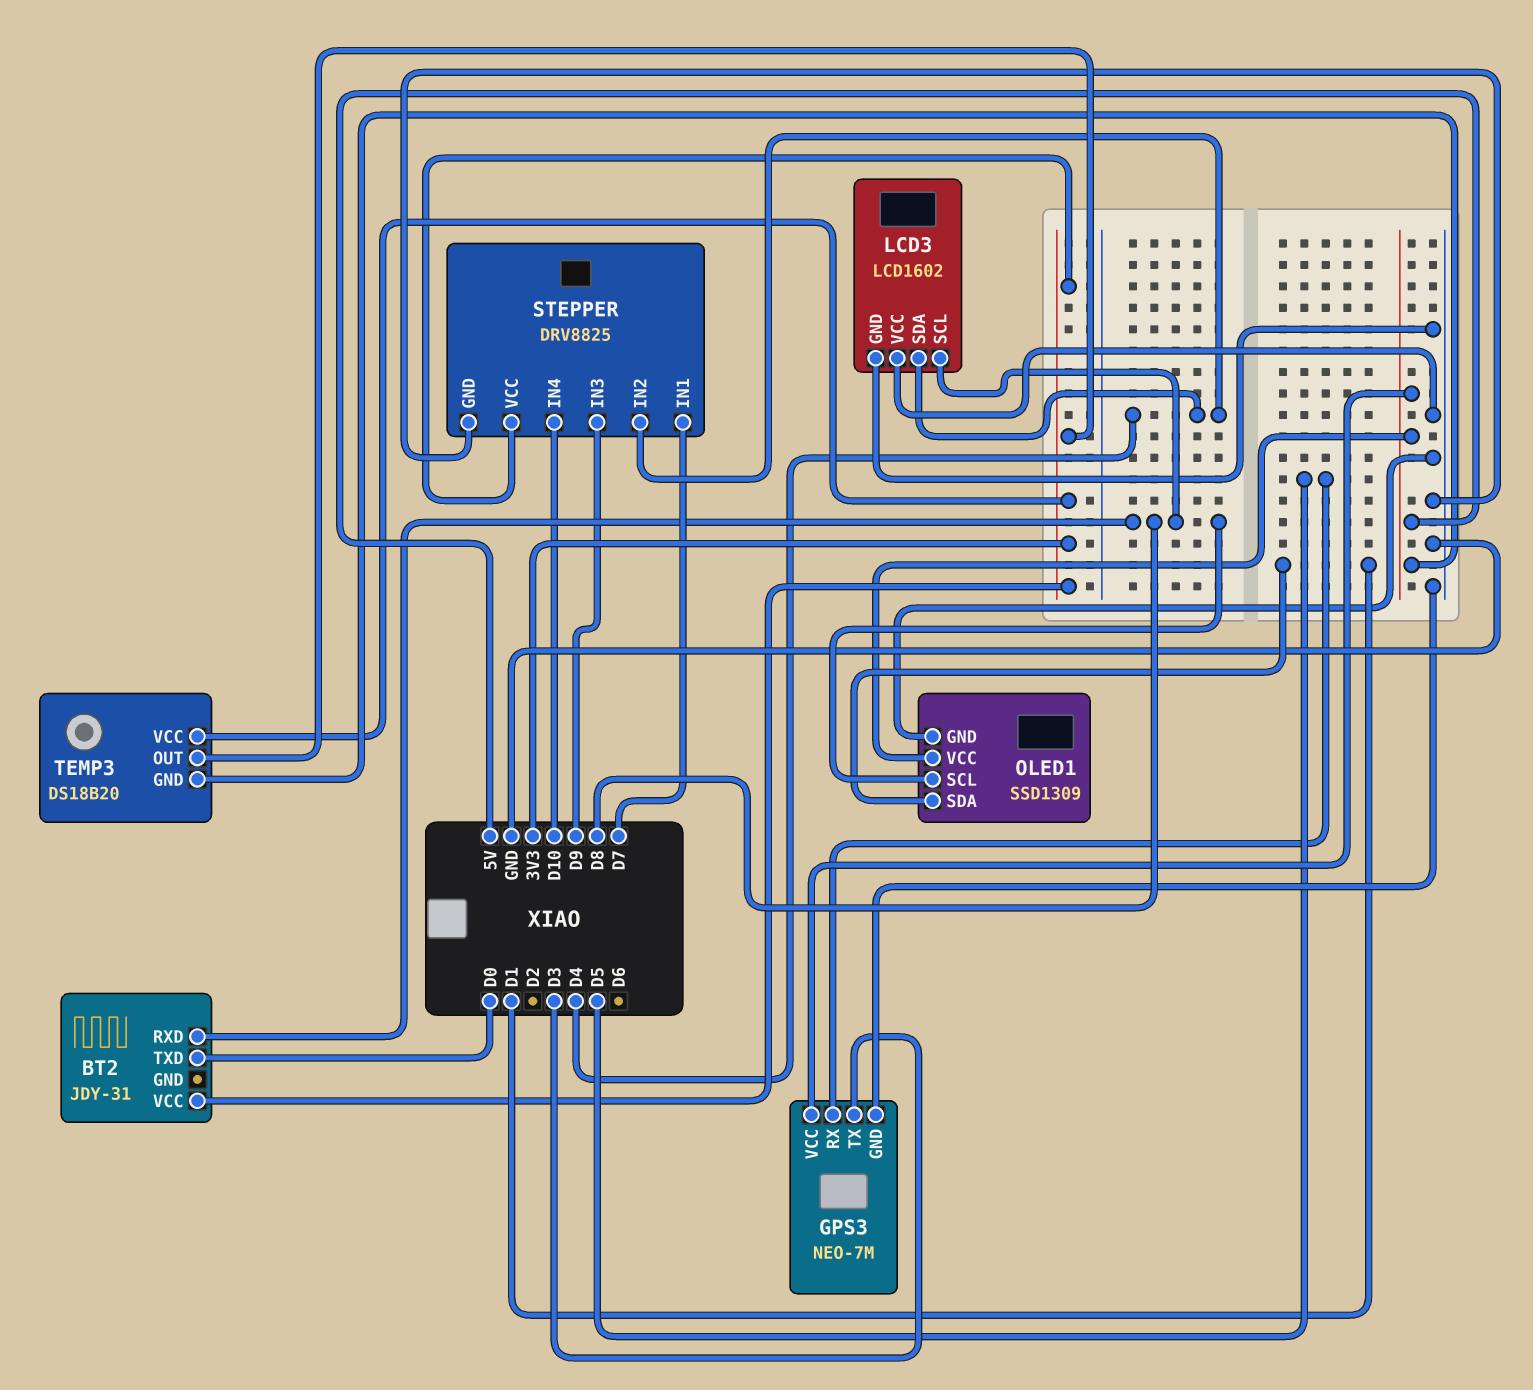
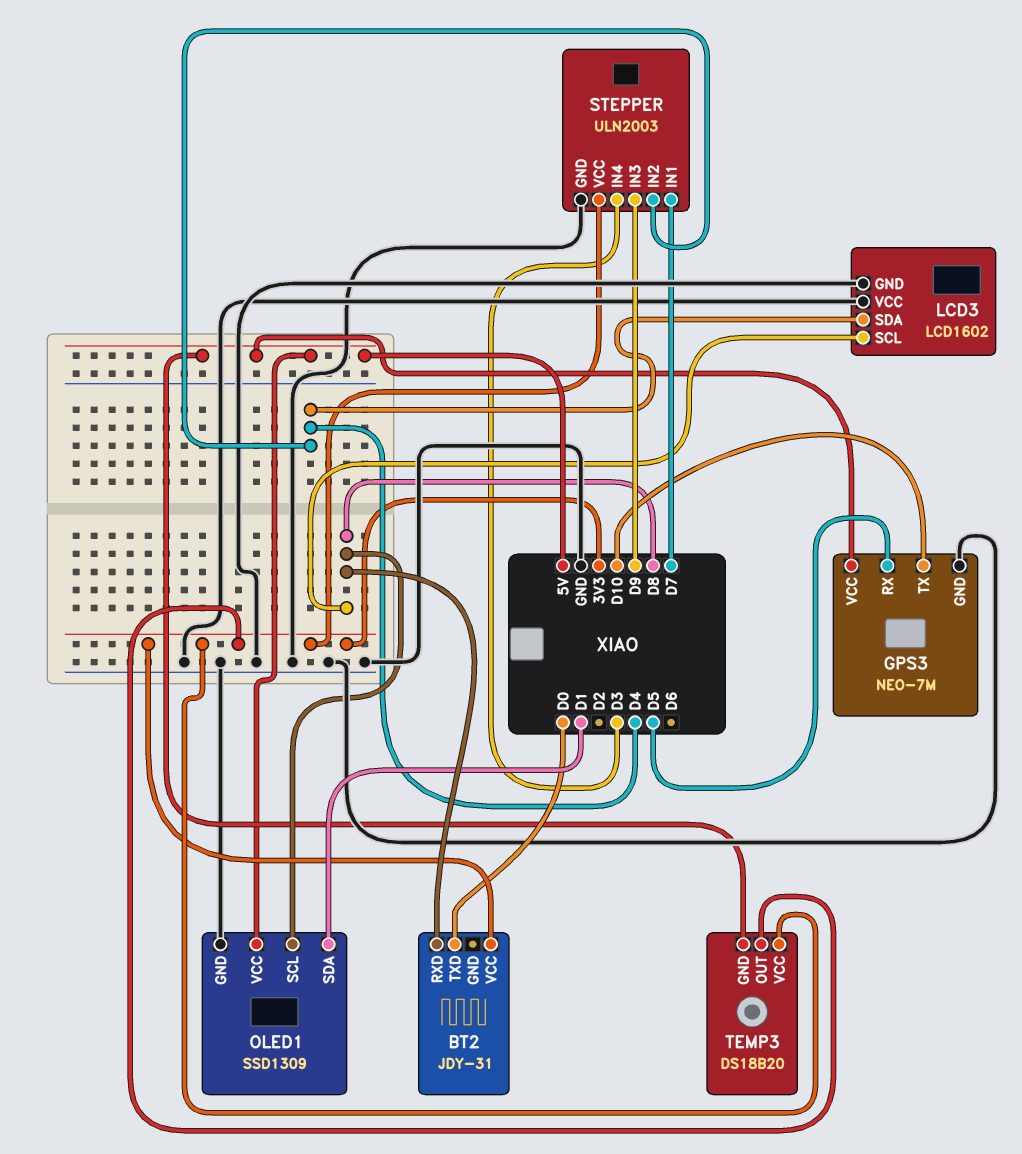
GPS3 pin TX: D3 -> D10
STEPPER: DRV8825 -> ULN2003
STEPPER pin IN4: D10 -> D3

